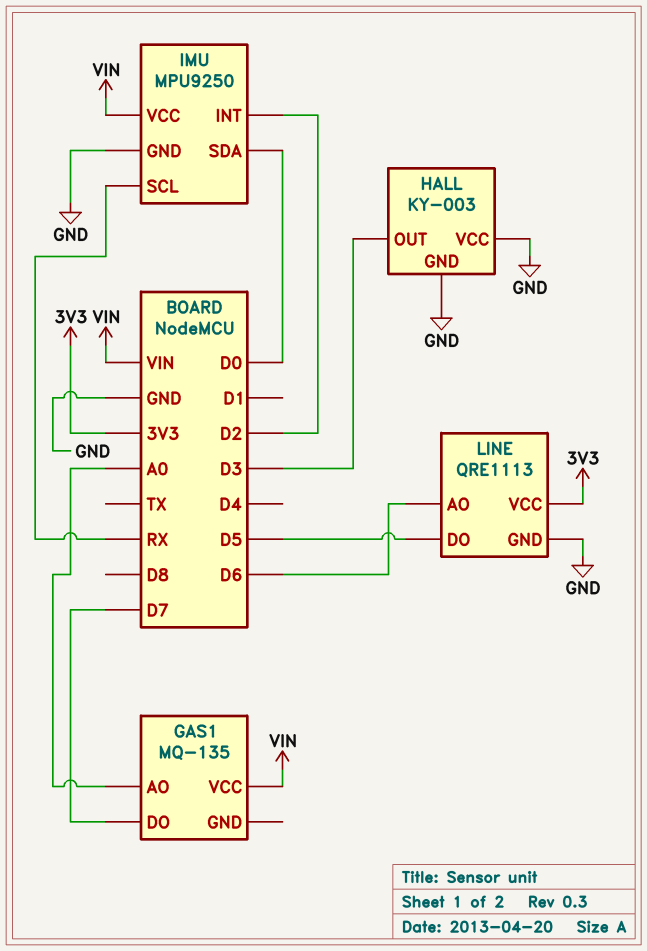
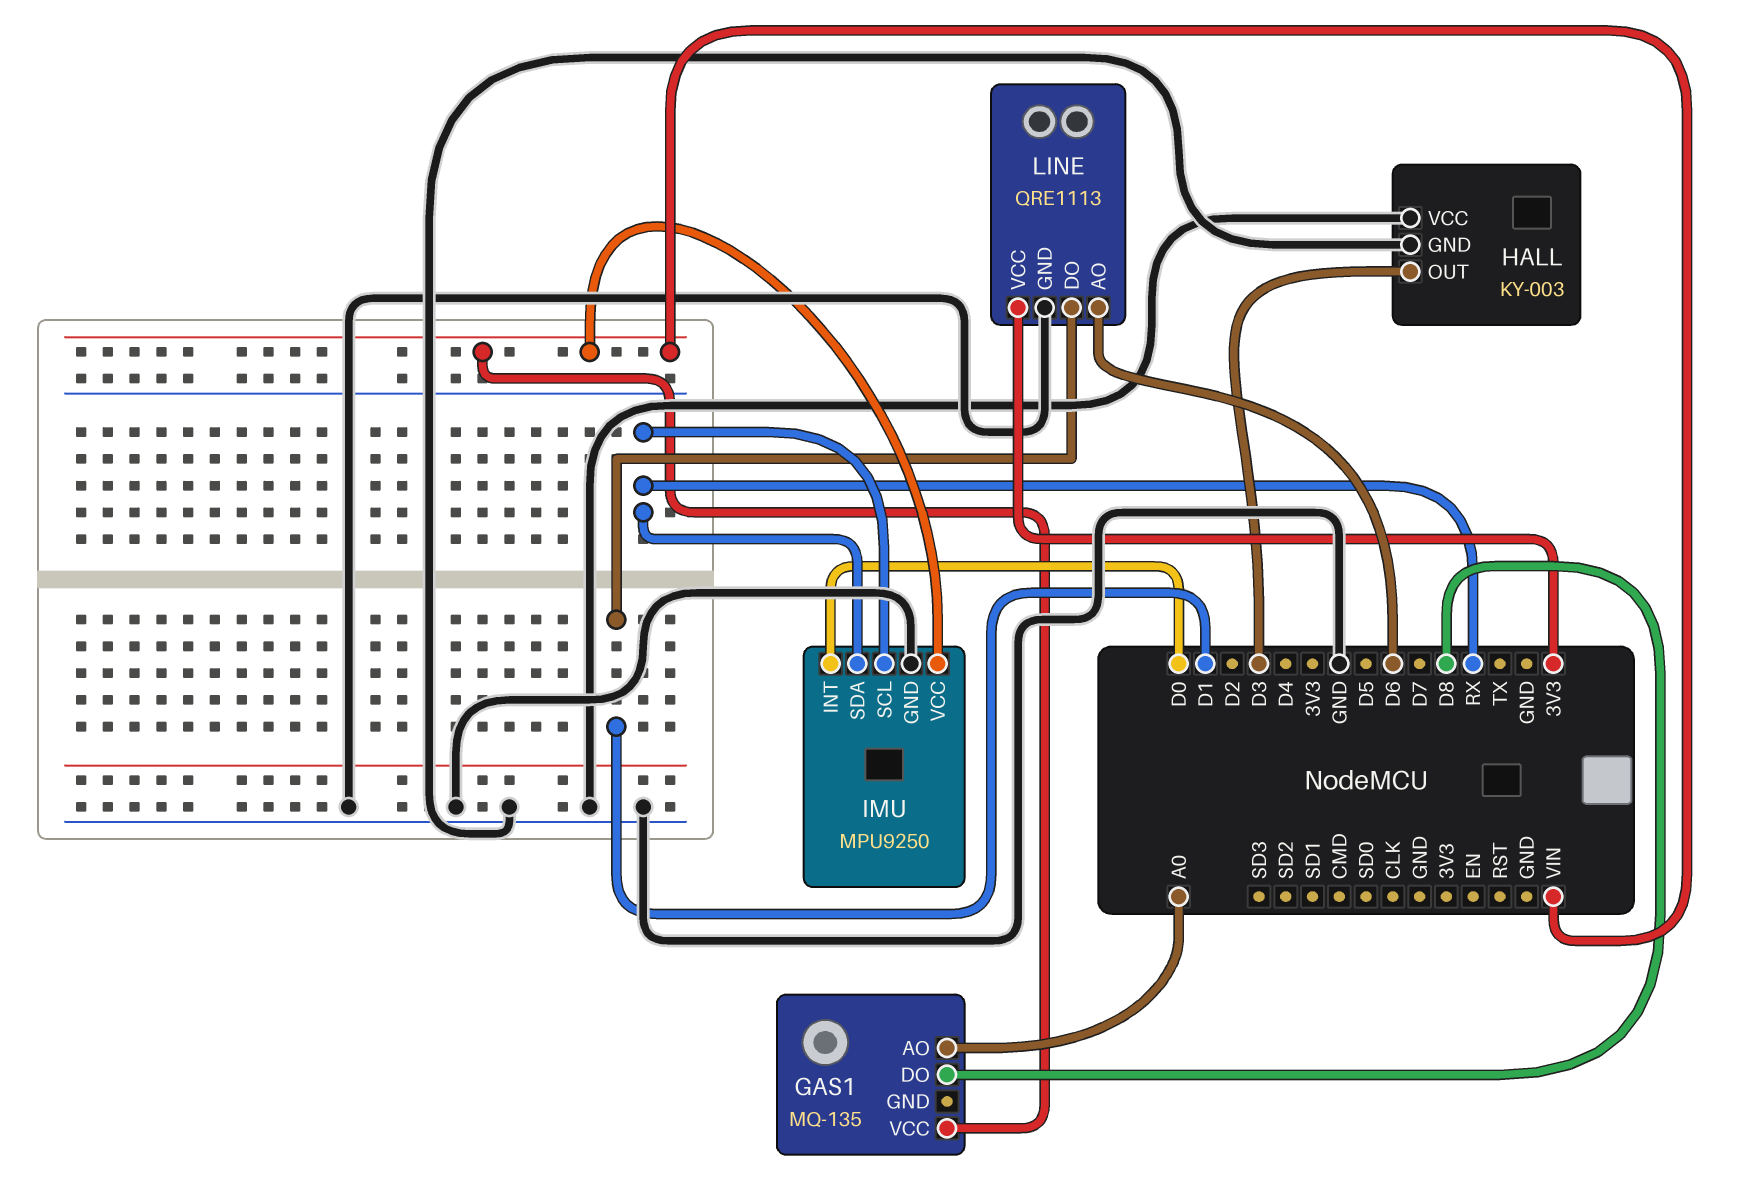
GAS1 pin DO: D7 -> D8
IMU pin INT: D2 -> D0
IMU pin SDA: D0 -> RX
LINE pin DO: D5 -> D1

